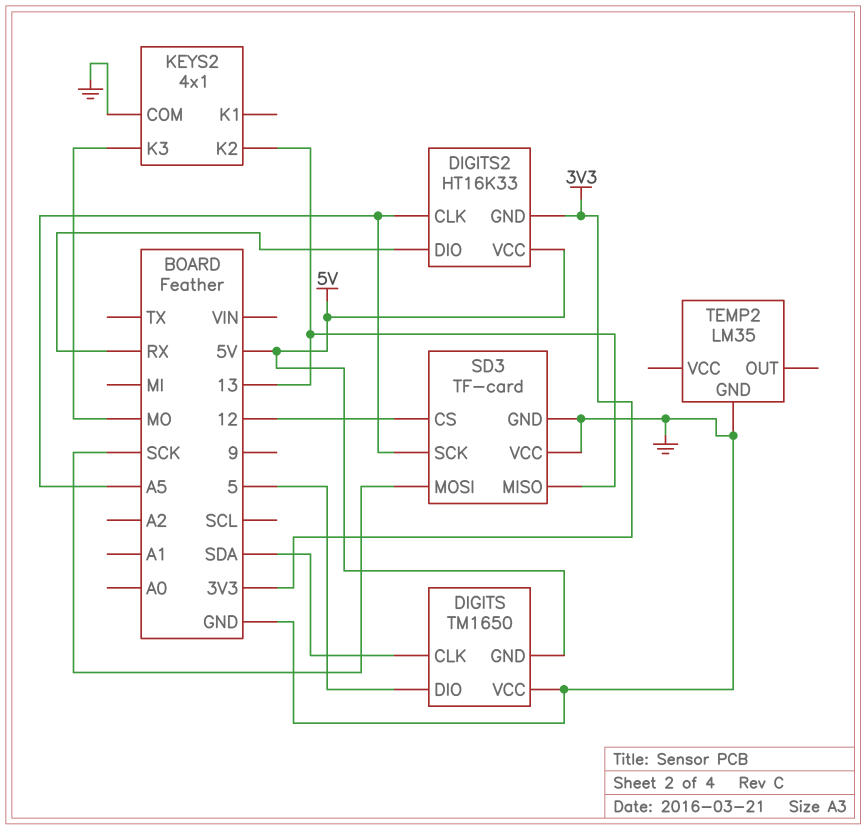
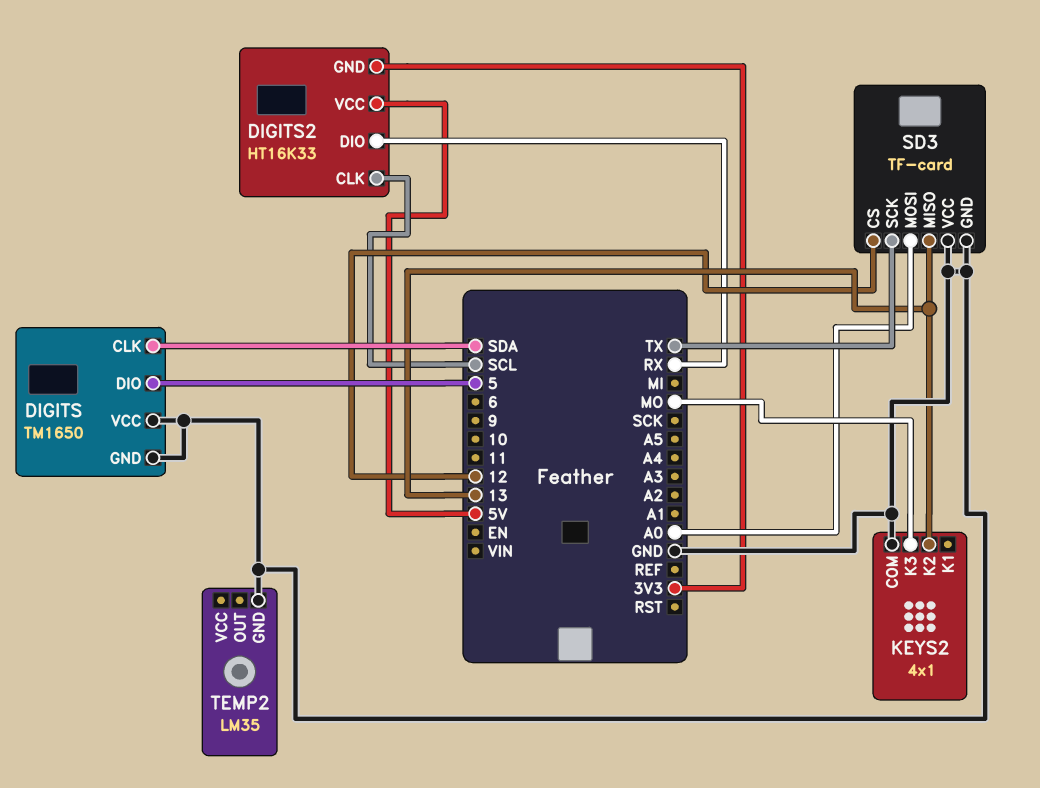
DIGITS pin GND: 5V -> GND
DIGITS2 pin CLK: A5 -> SCL
SD3 pin MOSI: SCK -> A0
SD3 pin SCK: A5 -> TX

